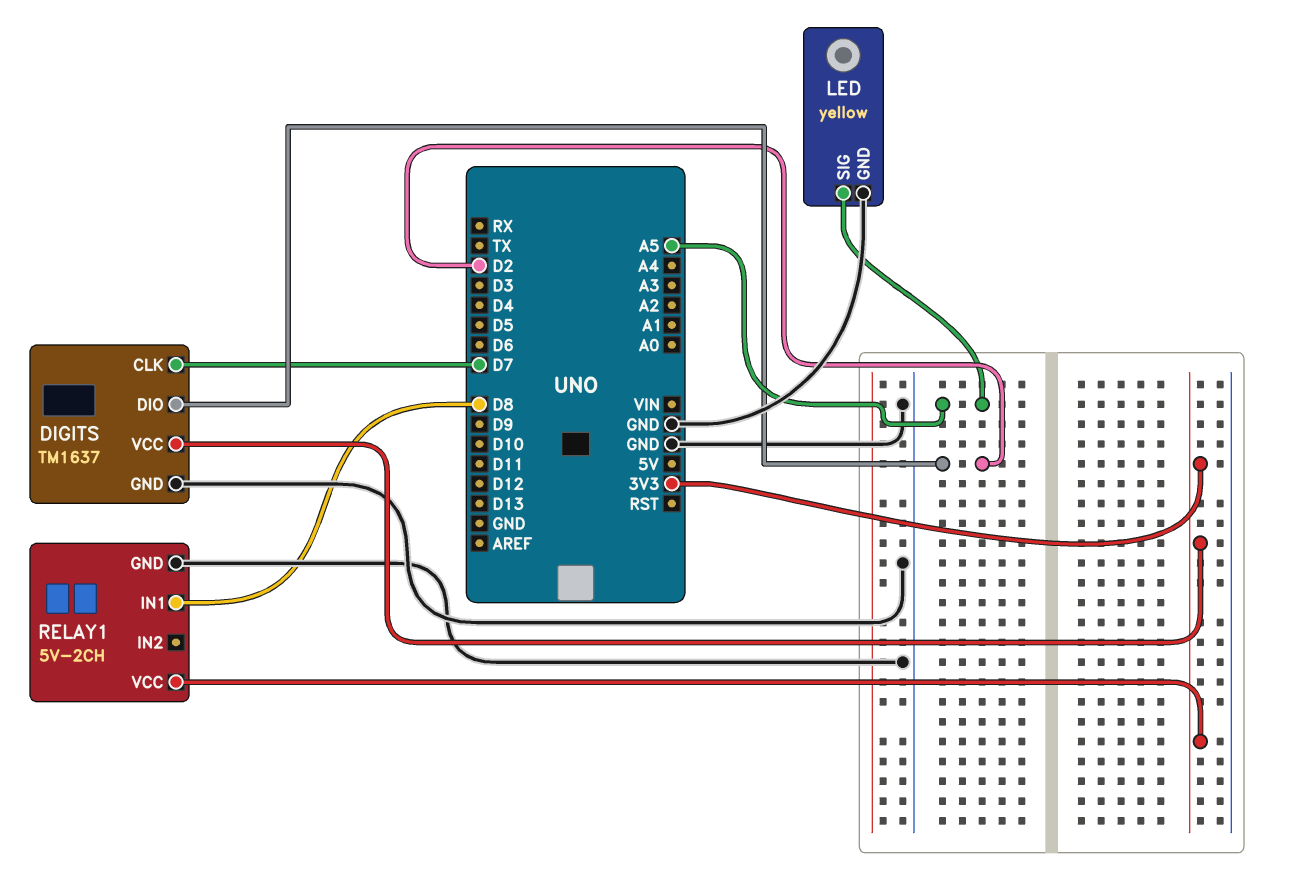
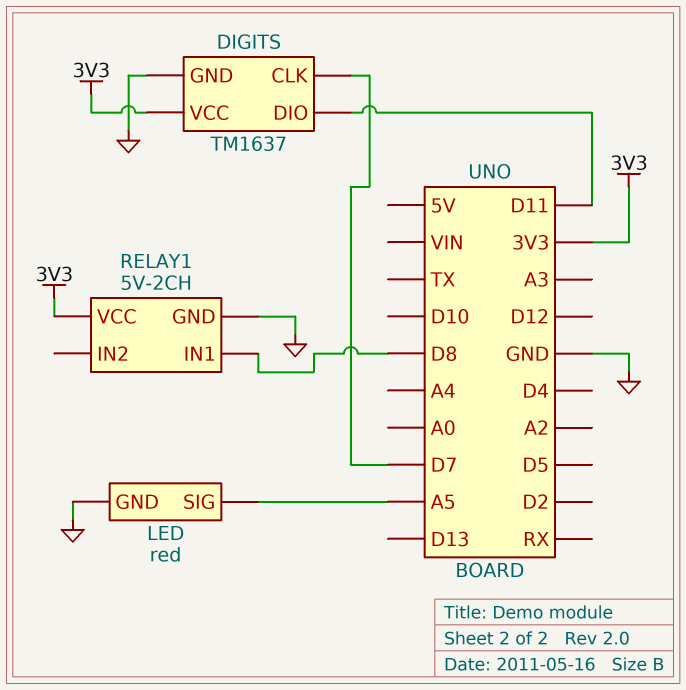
DIGITS pin DIO: D2 -> D11
LED: yellow -> red

